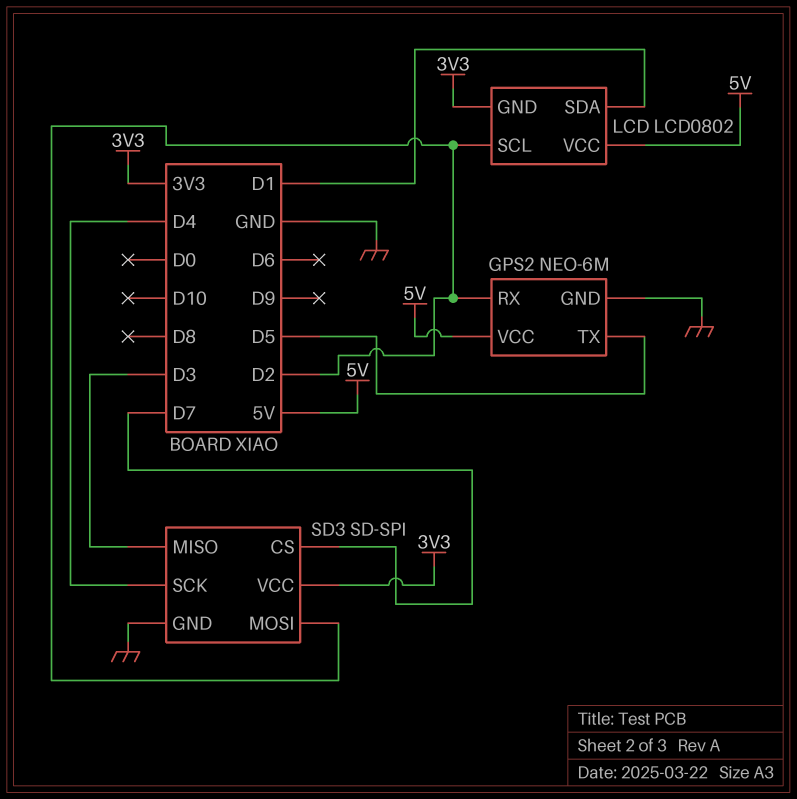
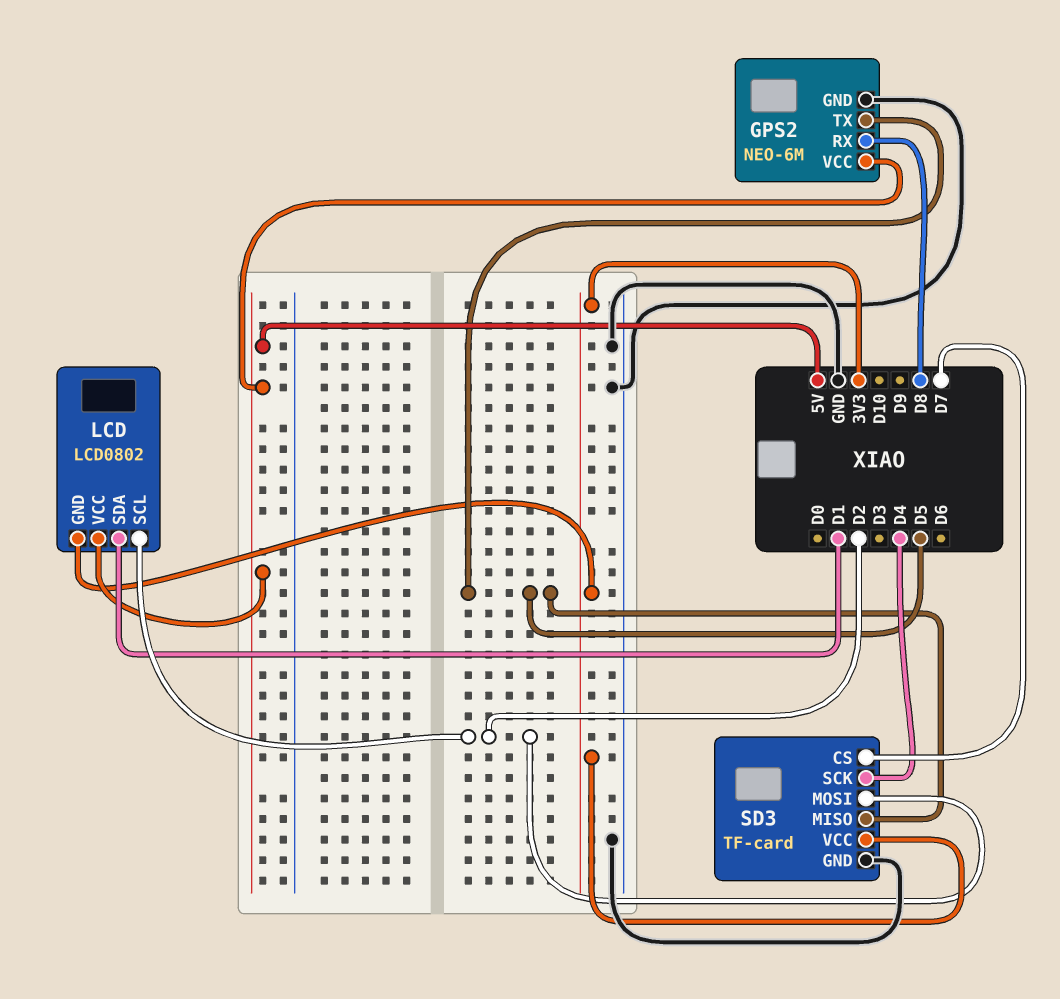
GPS2 pin RX: D2 -> D8
SD3: SD-SPI -> TF-card
SD3 pin MISO: D3 -> D5

